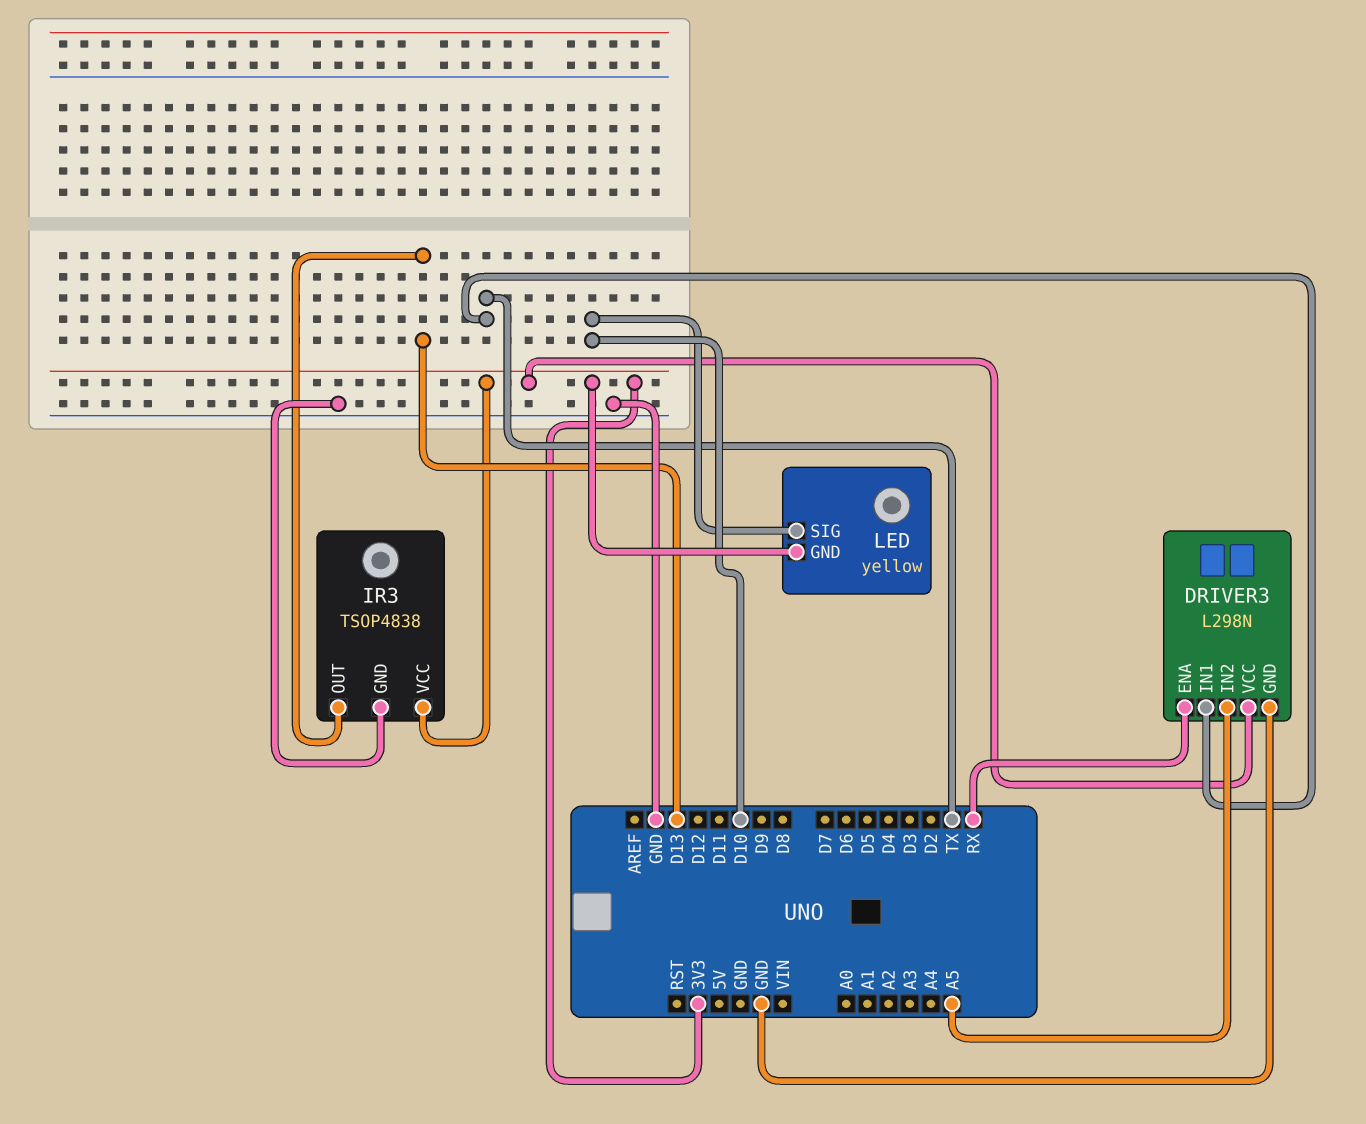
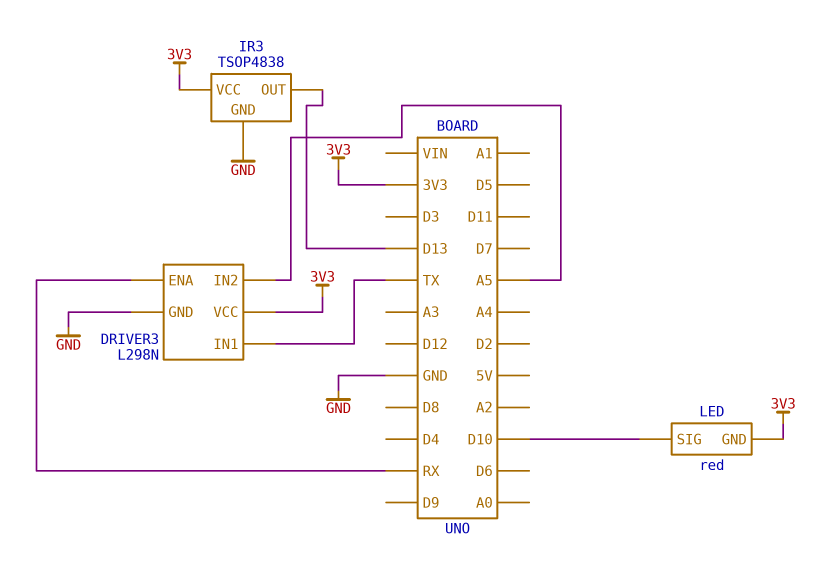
LED: yellow -> red

